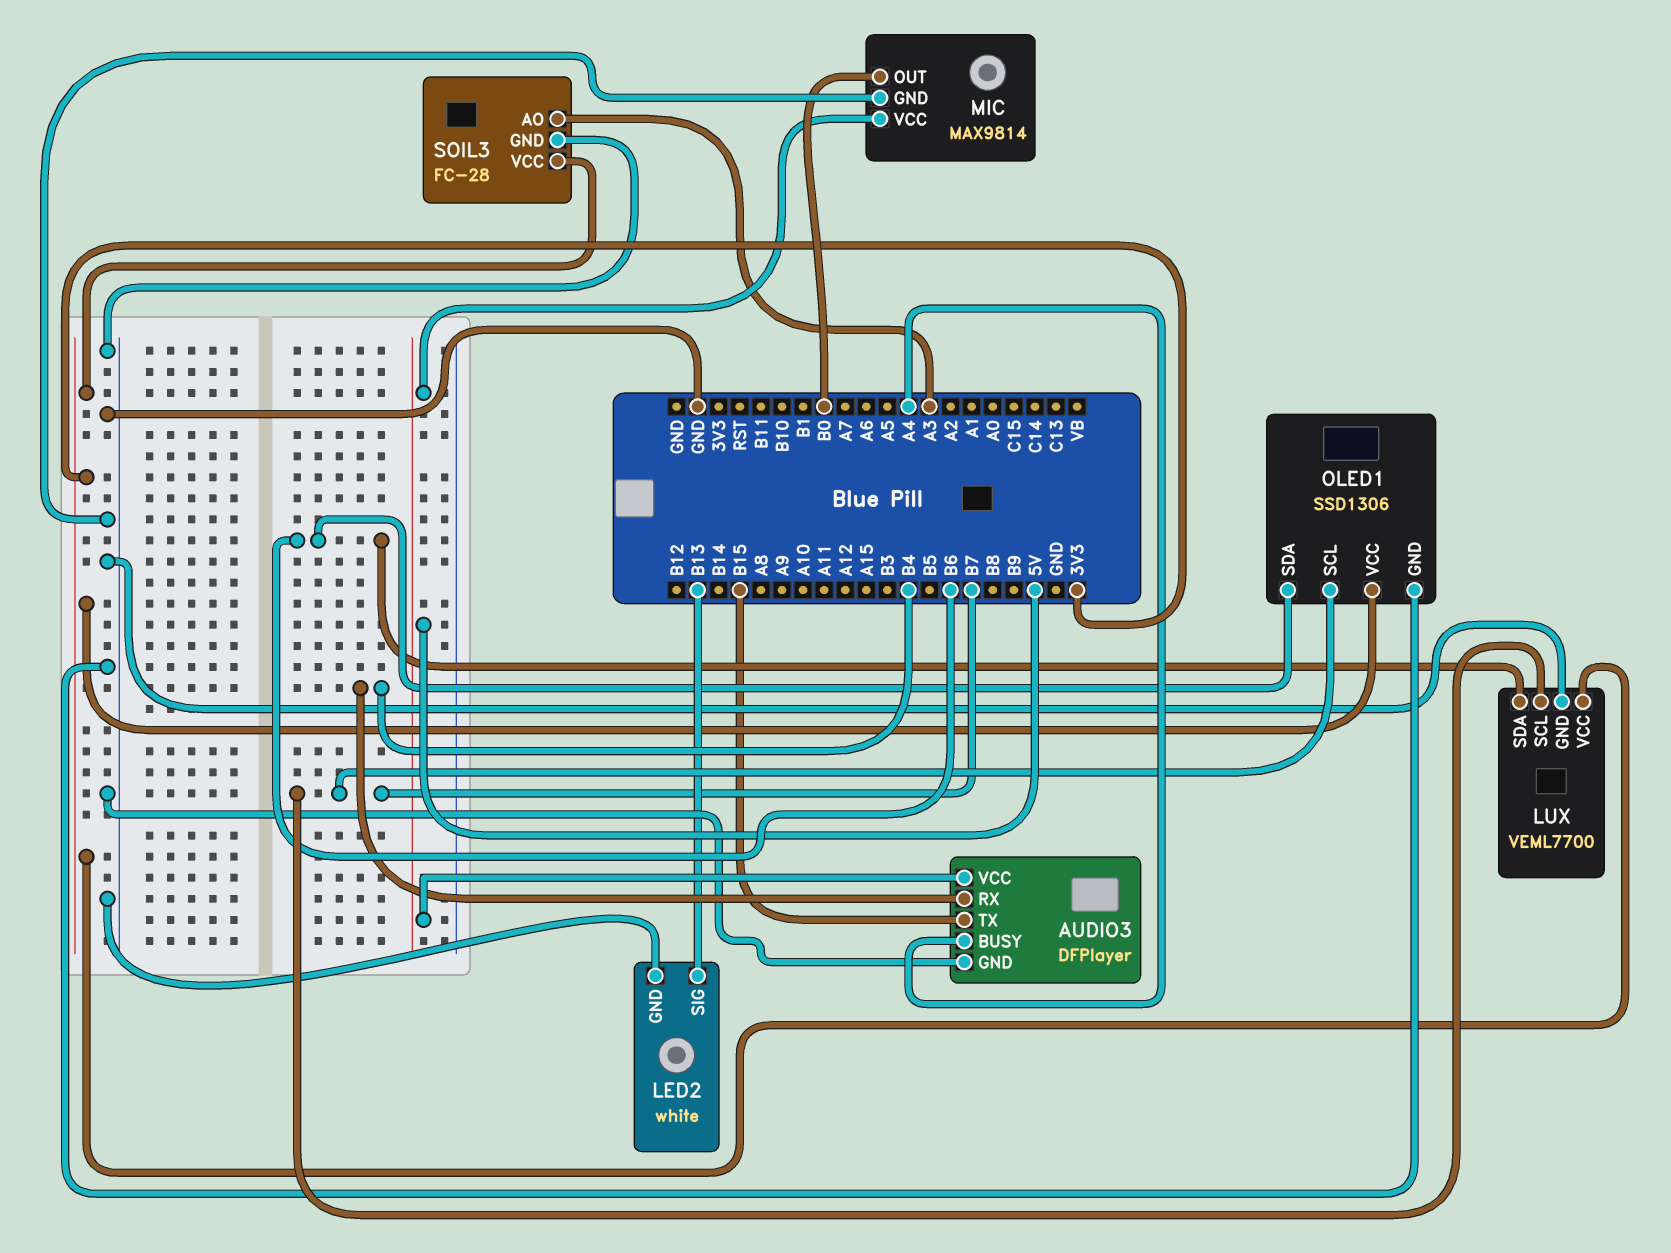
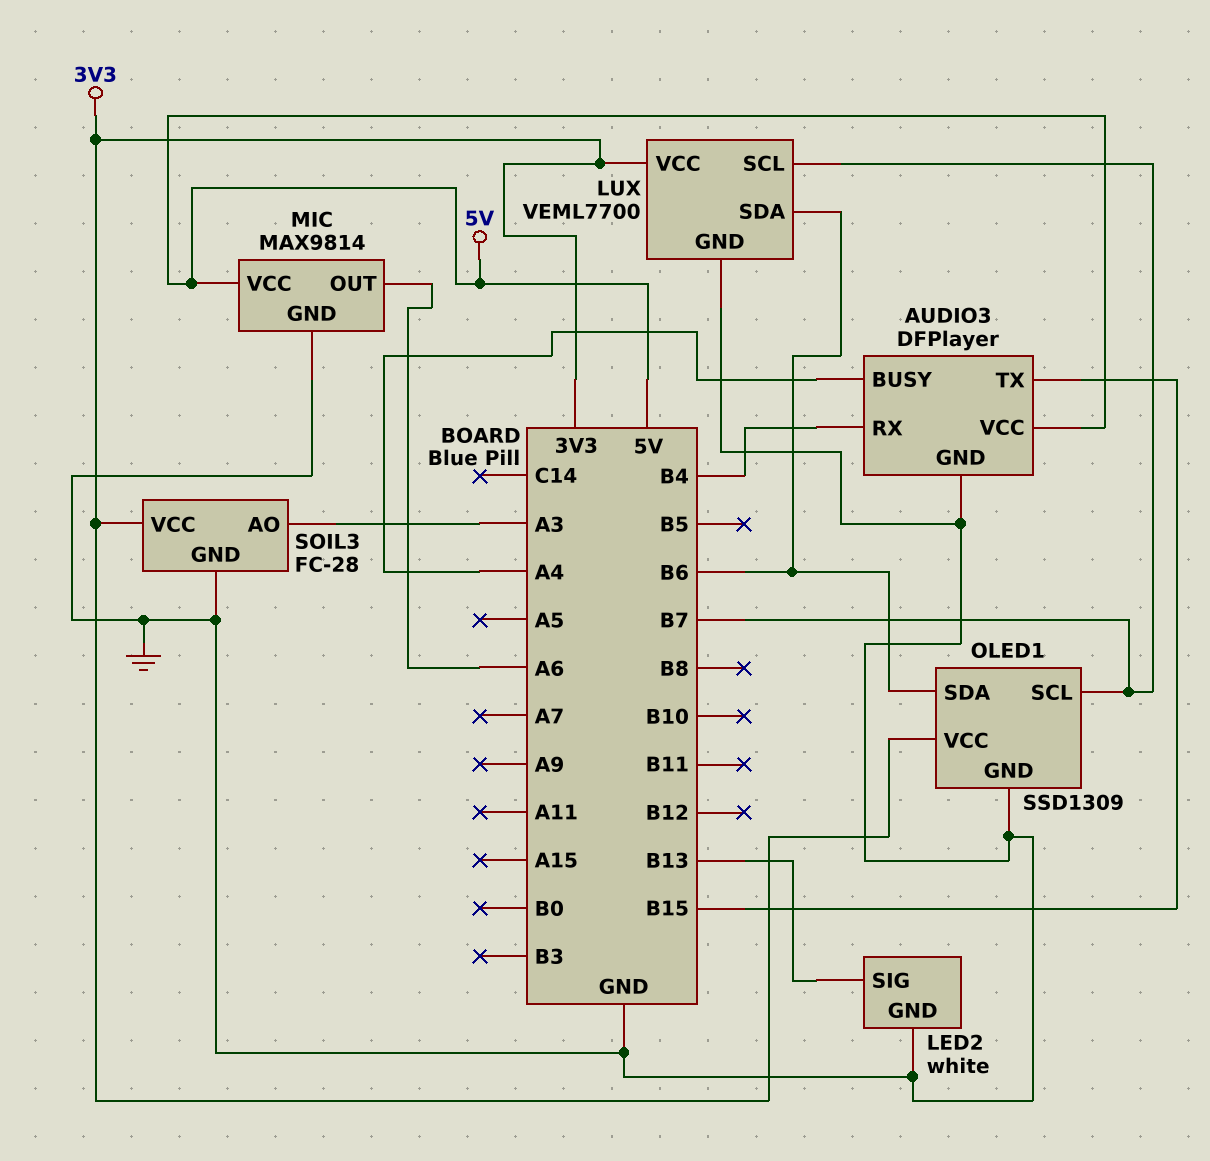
MIC pin OUT: B0 -> A6
OLED1: SSD1306 -> SSD1309

